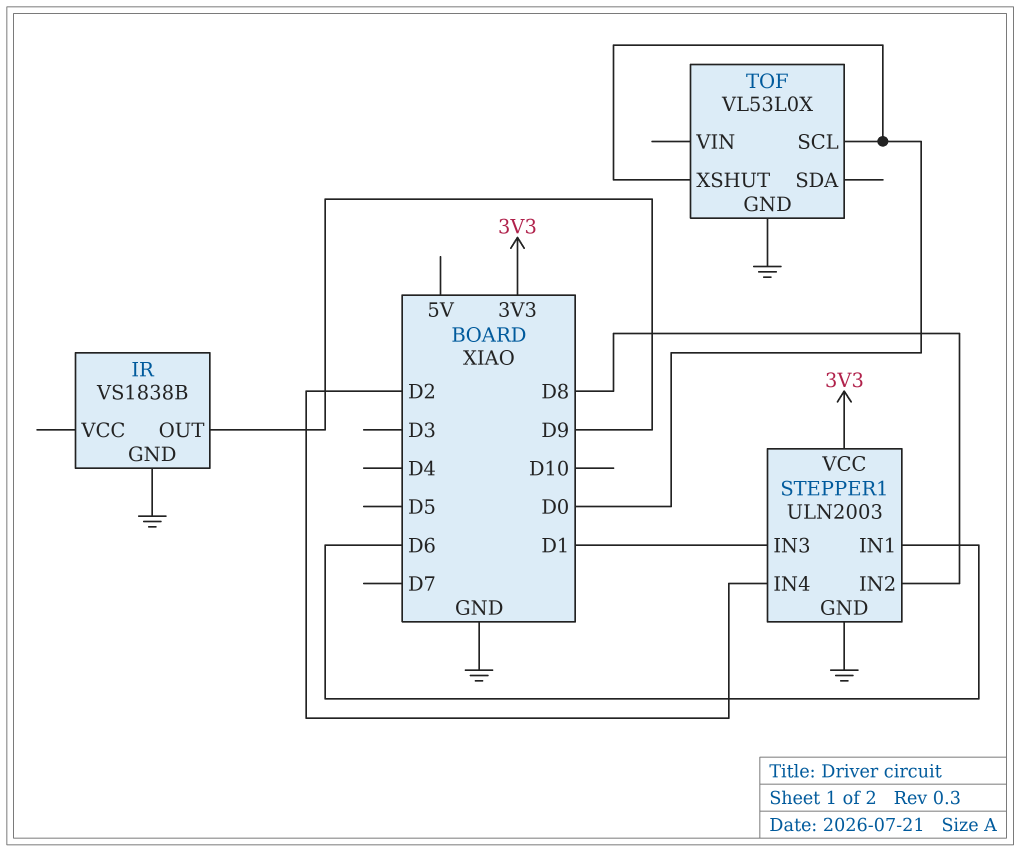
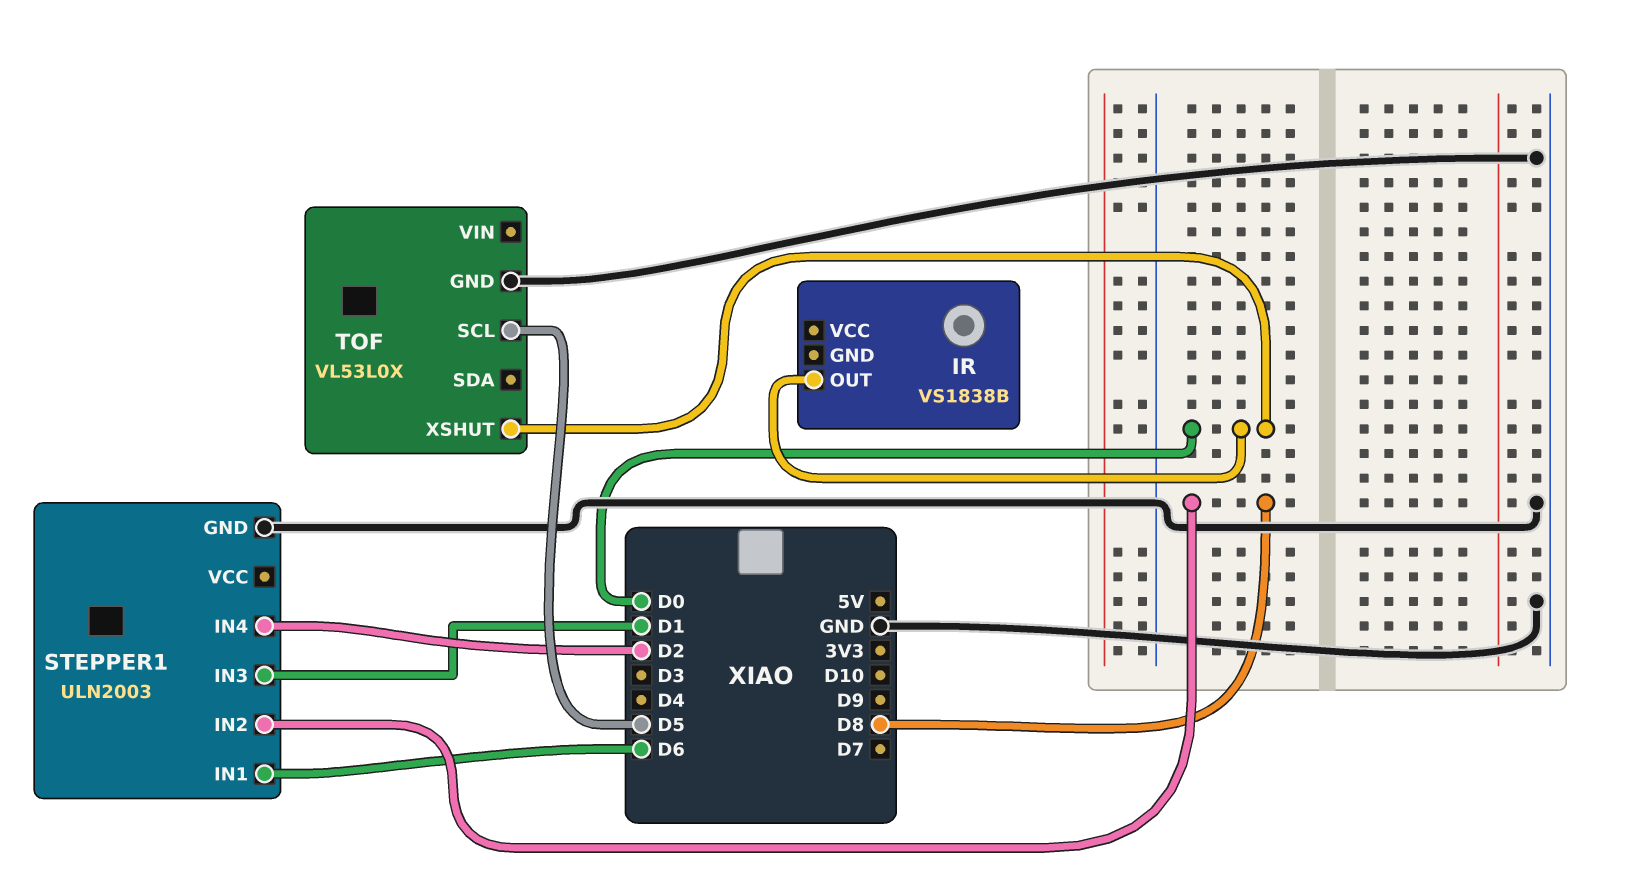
IR pin GND: GND -> none
IR pin OUT: D9 -> D0
STEPPER1 pin VCC: 3V3 -> none
TOF pin SCL: D0 -> D5

